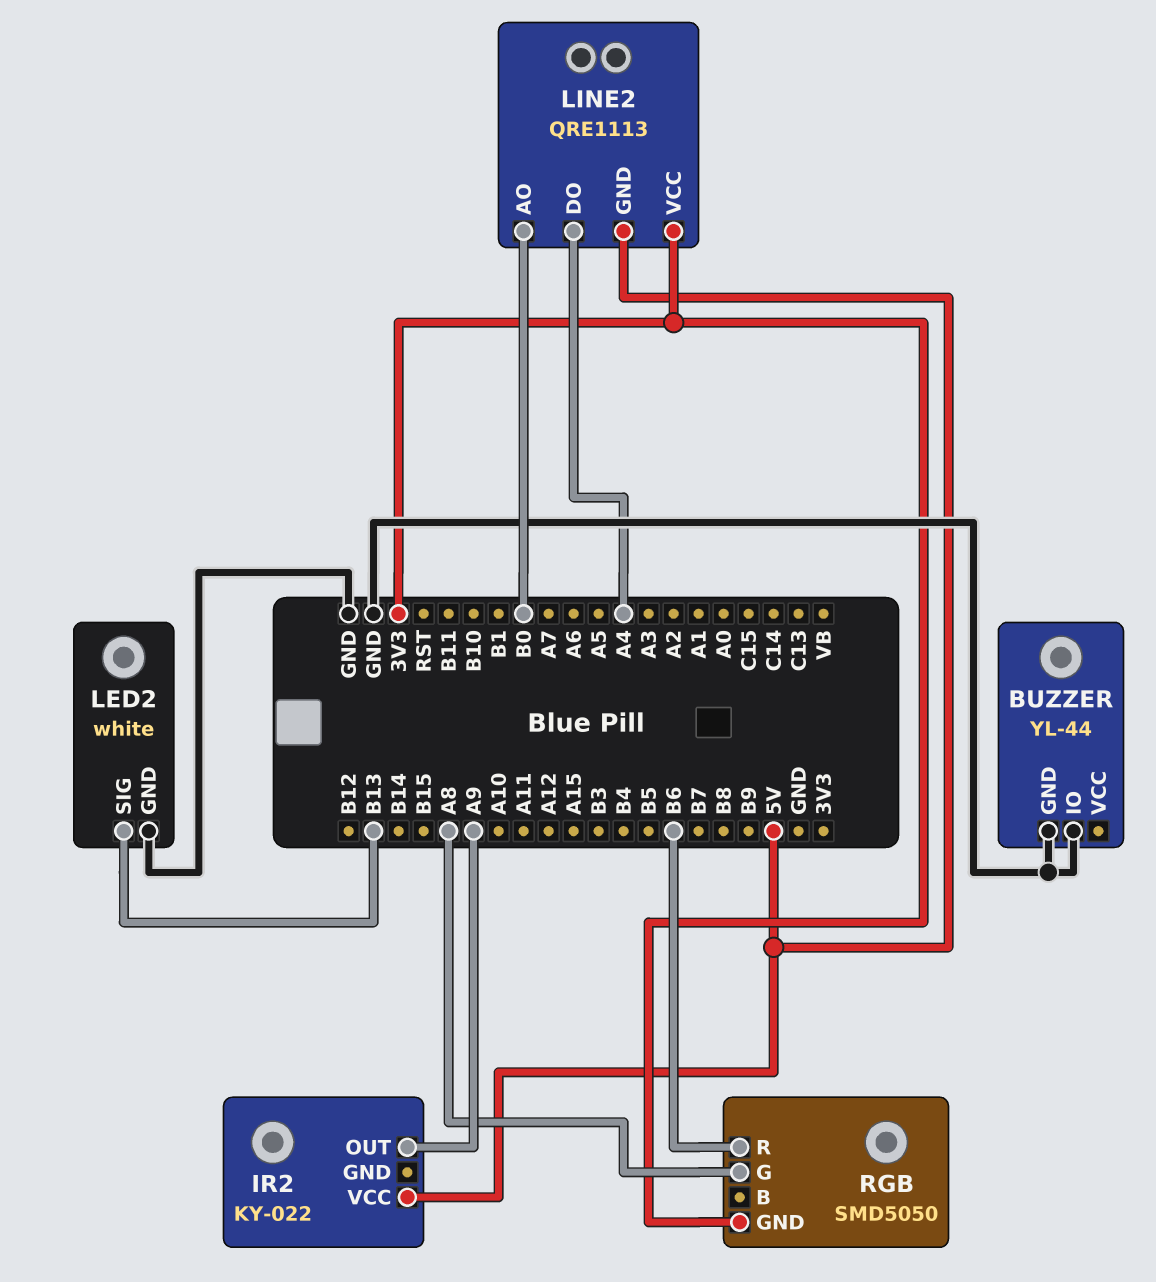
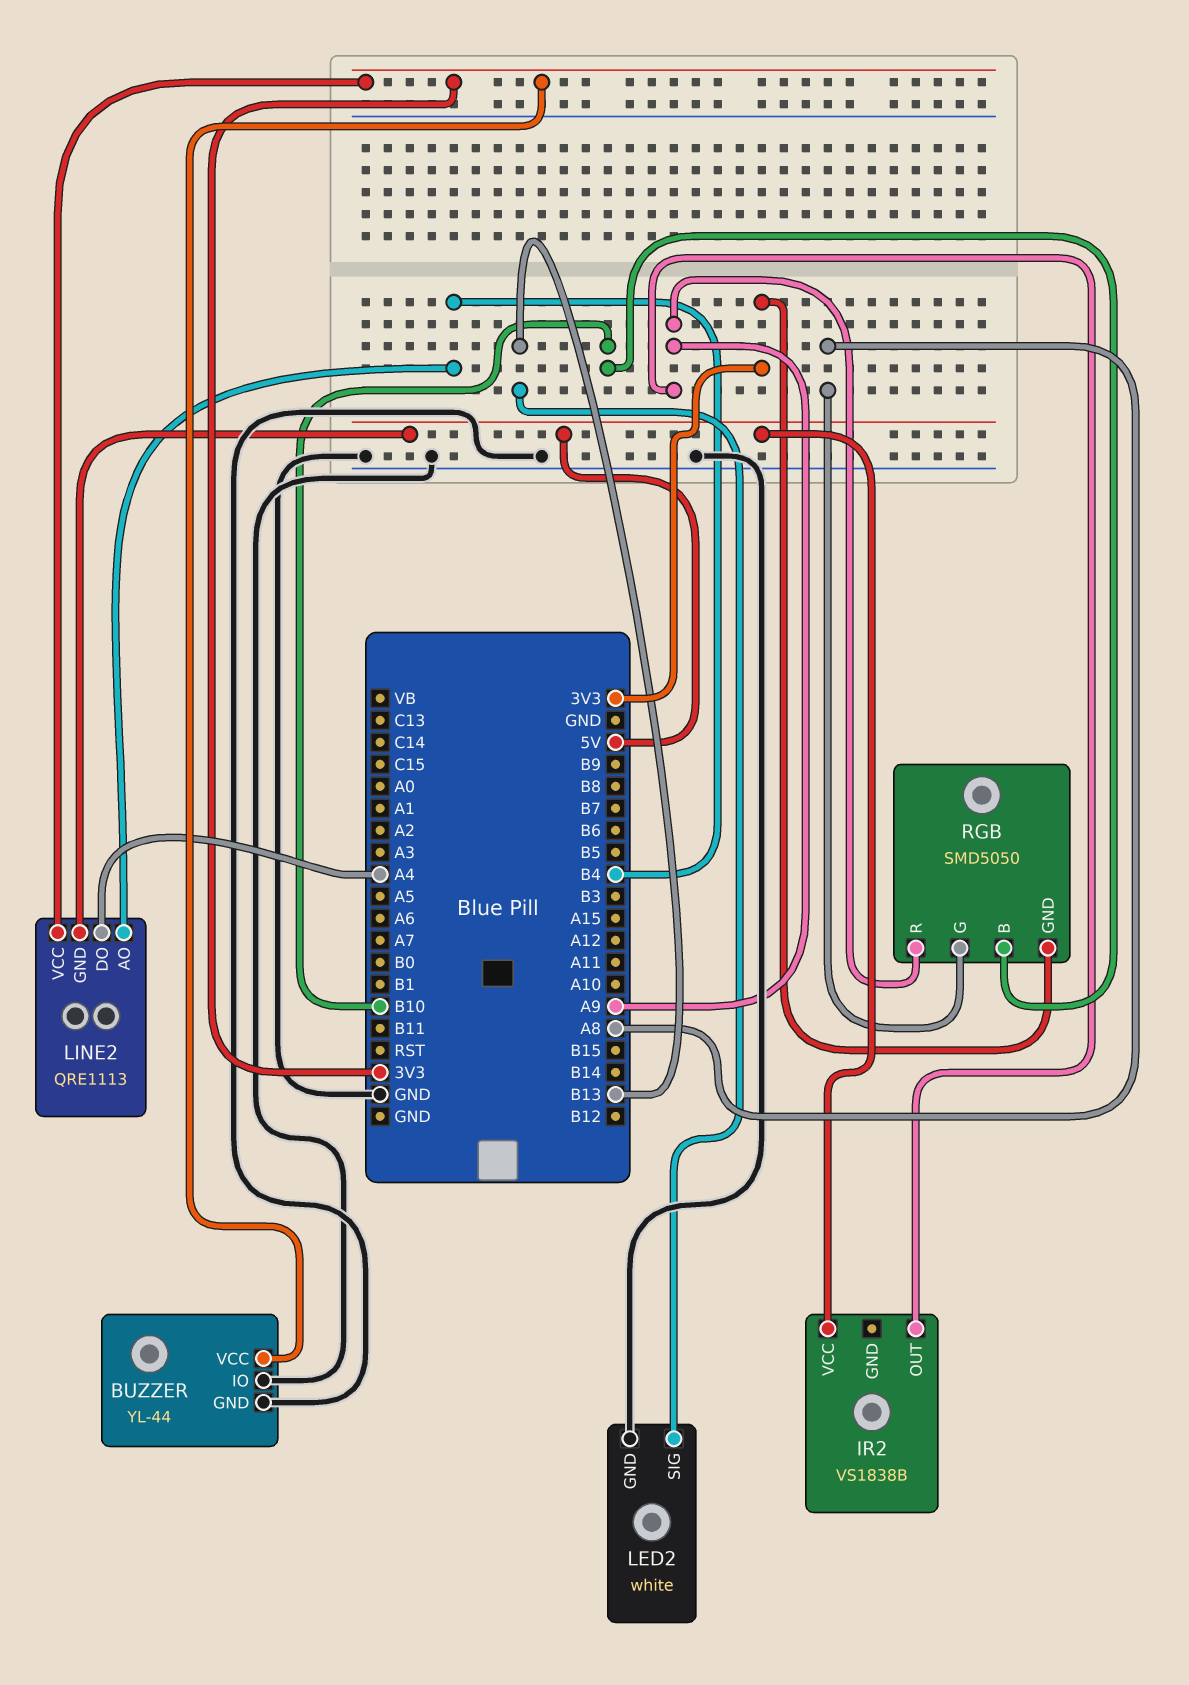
BUZZER pin VCC: none -> 3V3
IR2: KY-022 -> VS1838B
LINE2 pin AO: B0 -> B4
RGB pin B: none -> B10
RGB pin R: B6 -> A9

